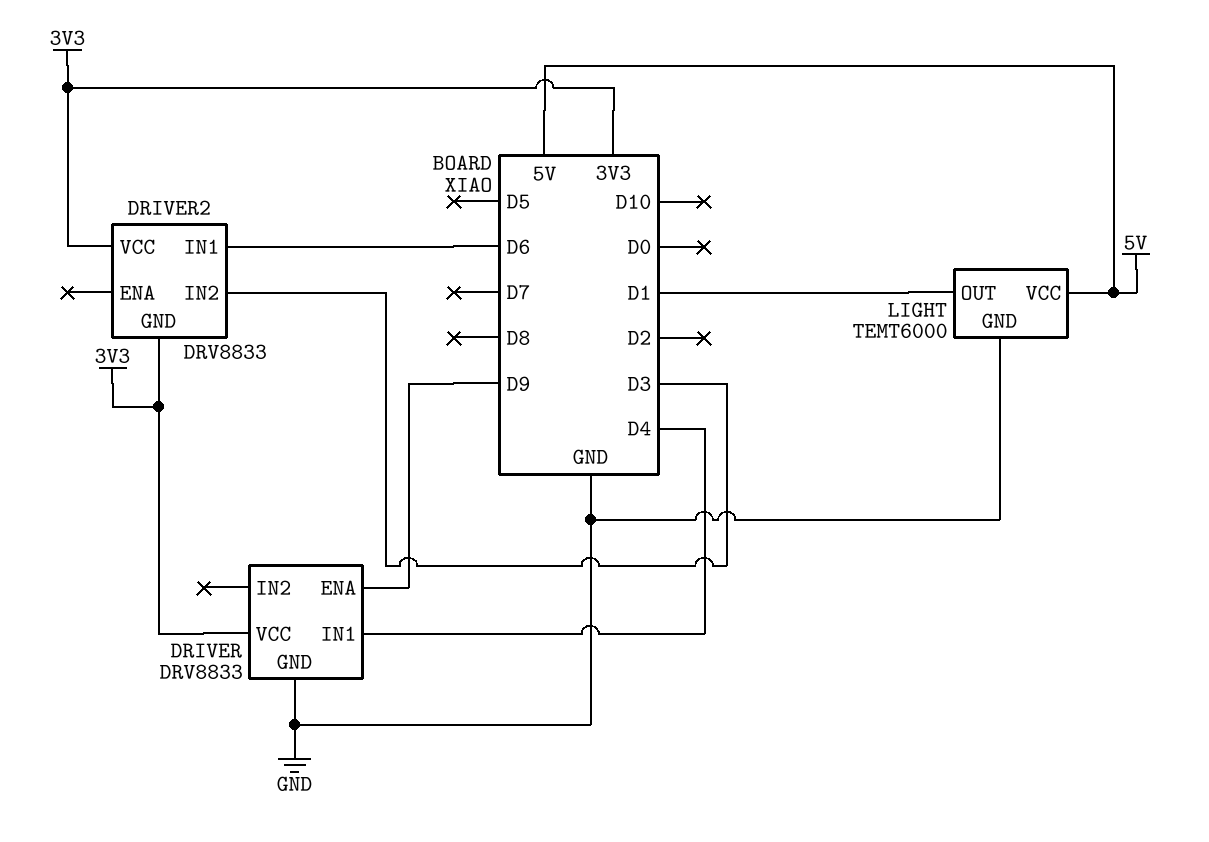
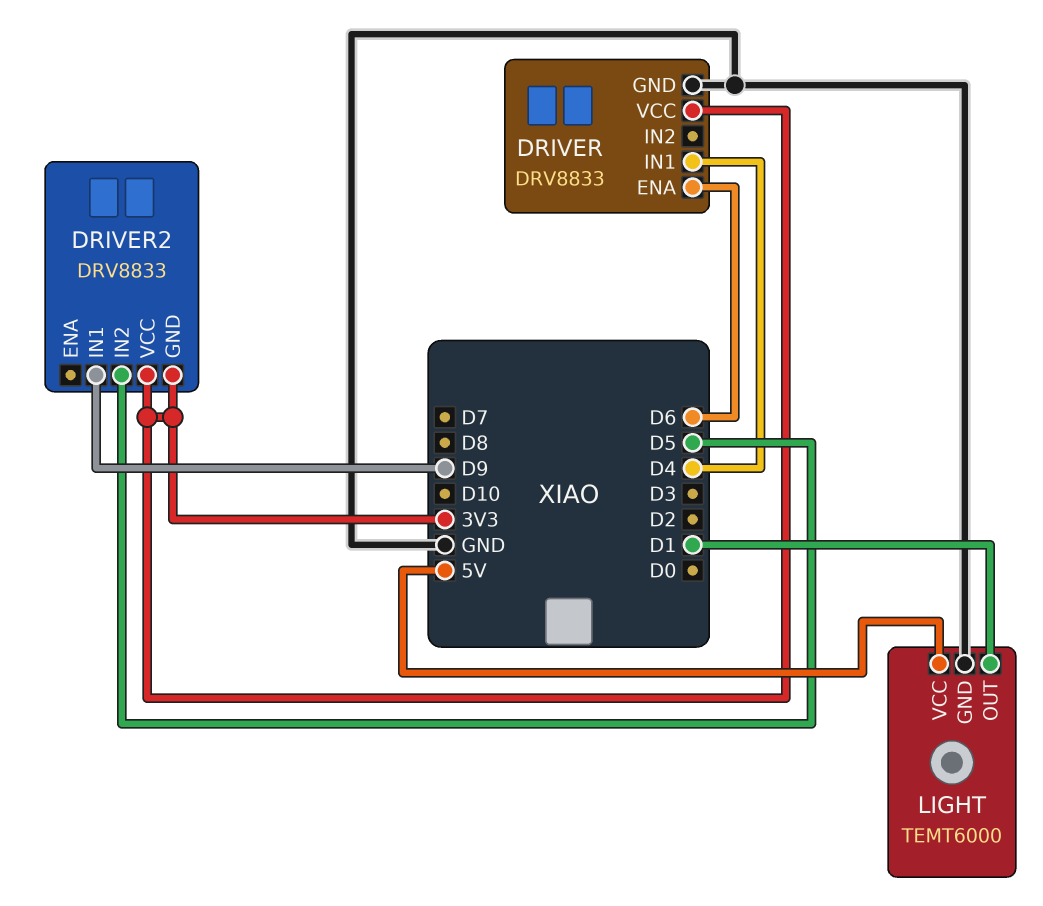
DRIVER pin ENA: D9 -> D6
DRIVER2 pin IN1: D6 -> D9
DRIVER2 pin IN2: D3 -> D5

